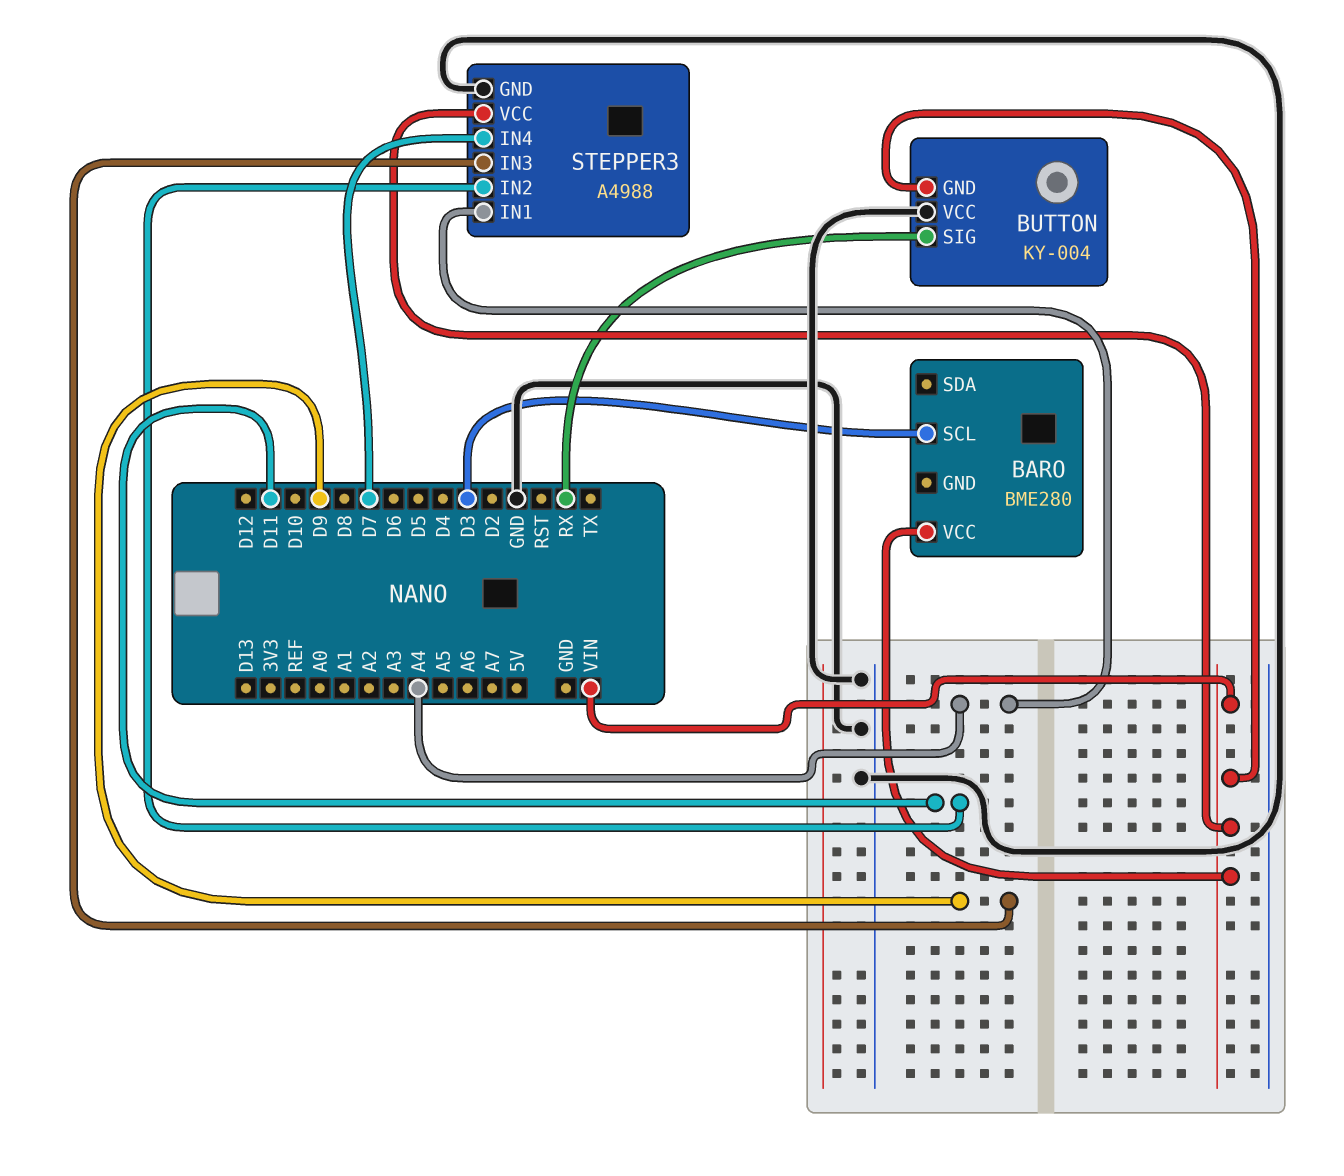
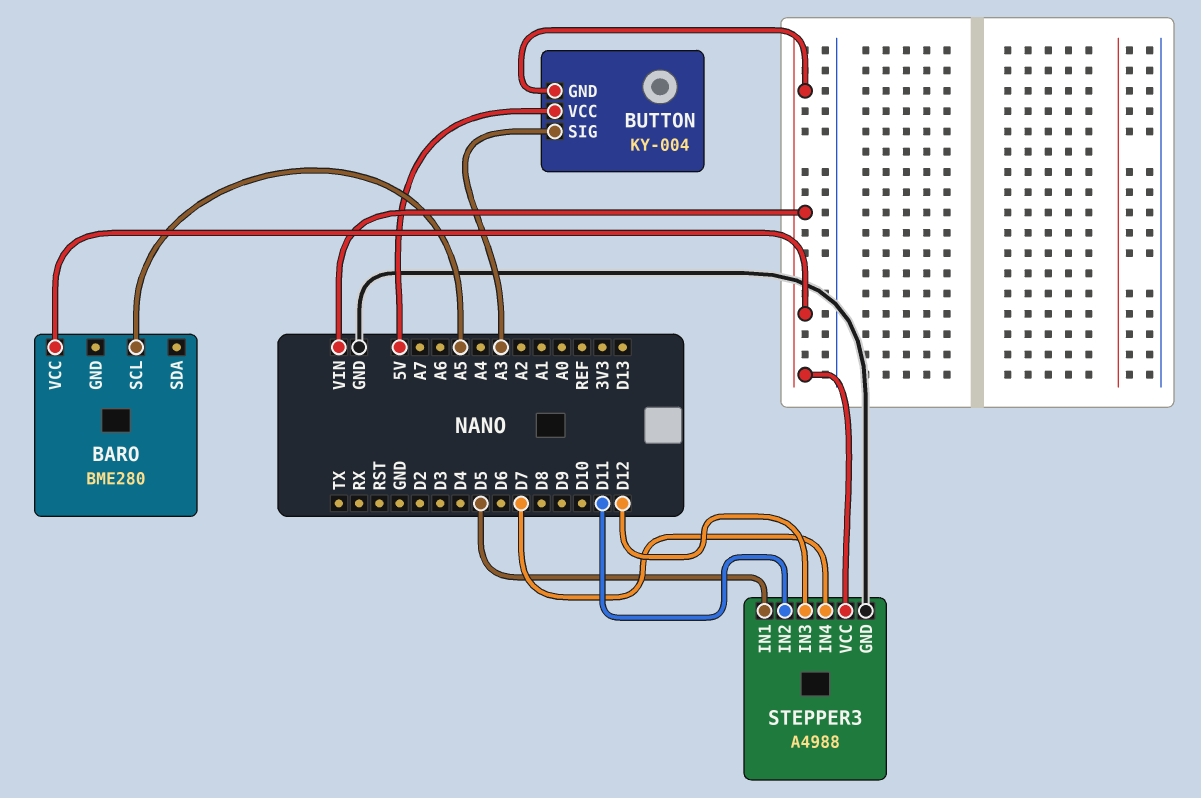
BARO pin SCL: D3 -> A5
BUTTON pin SIG: RX -> A3
BUTTON pin VCC: GND -> 5V
STEPPER3 pin IN1: A4 -> D5
STEPPER3 pin IN3: D9 -> D12

